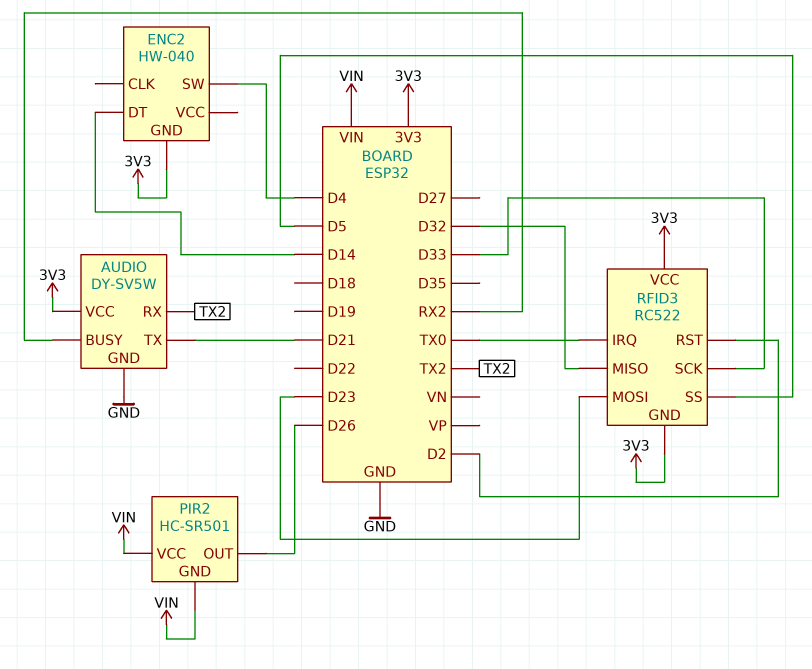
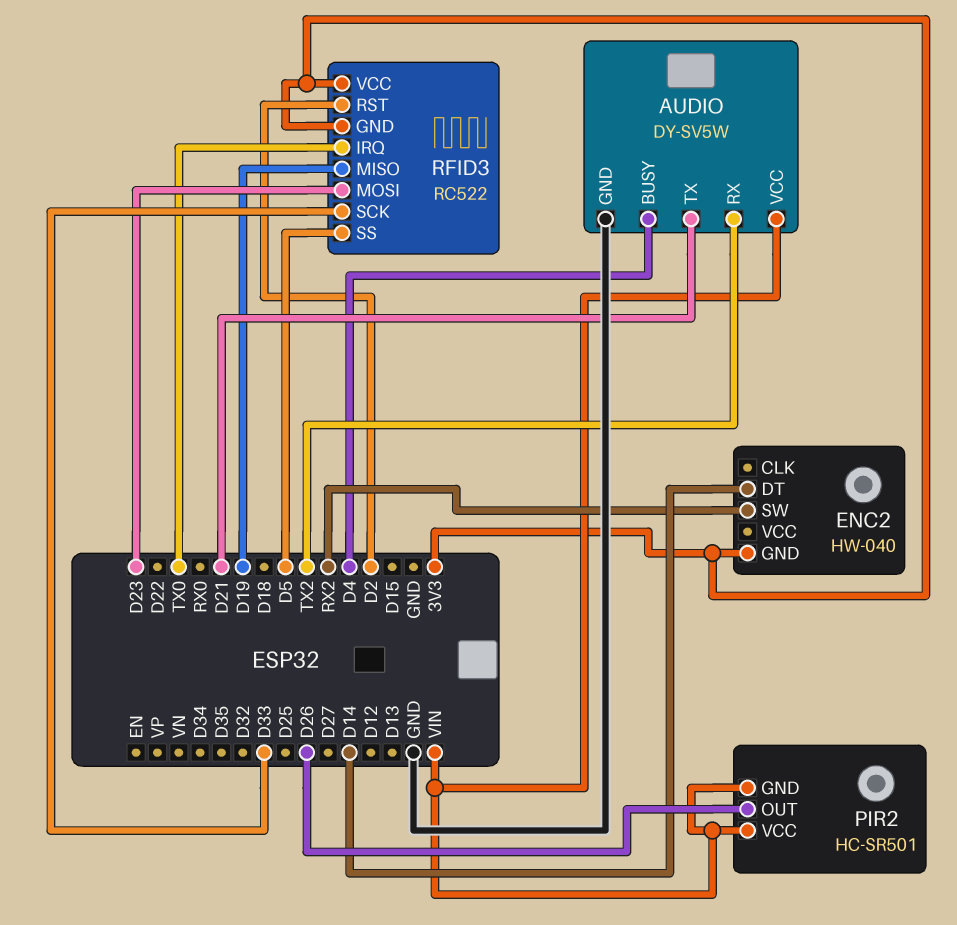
AUDIO pin BUSY: RX2 -> D4
AUDIO pin VCC: 3V3 -> VIN
ENC2 pin SW: D4 -> RX2
RFID3 pin MISO: D32 -> D19

